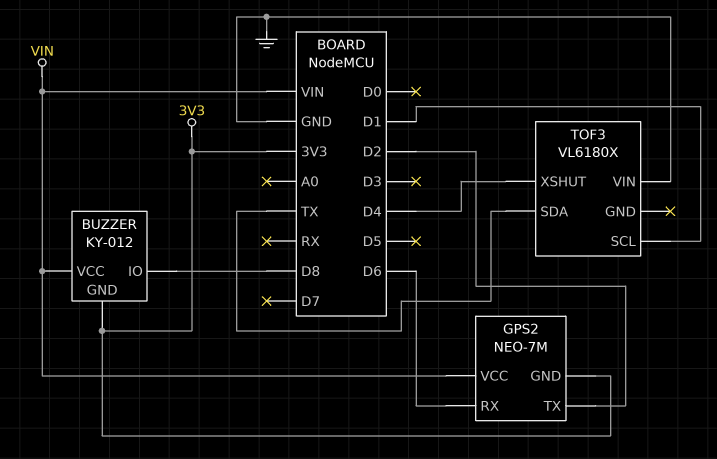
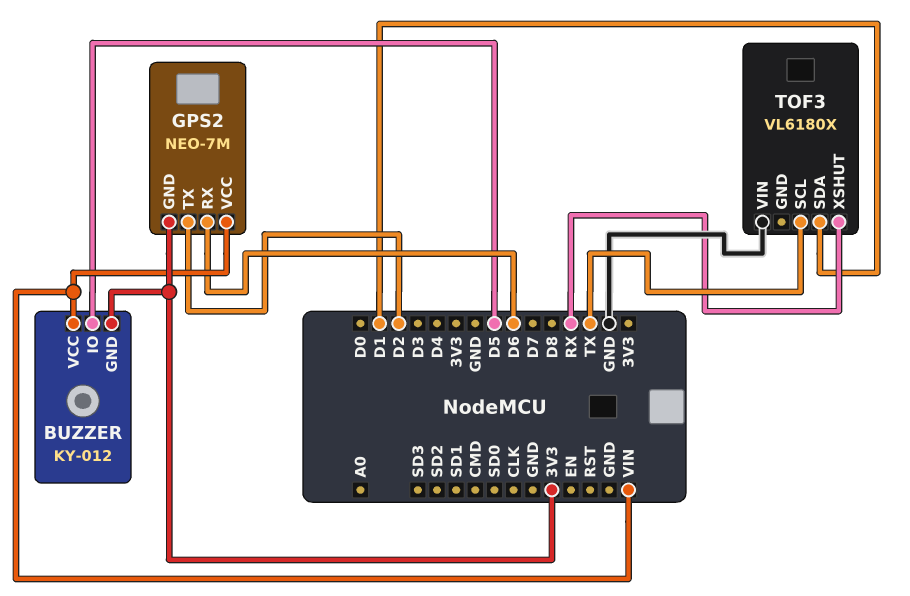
BUZZER pin IO: D8 -> D5
TOF3 pin SCL: D1 -> TX
TOF3 pin SDA: TX -> D1
TOF3 pin XSHUT: D4 -> RX

